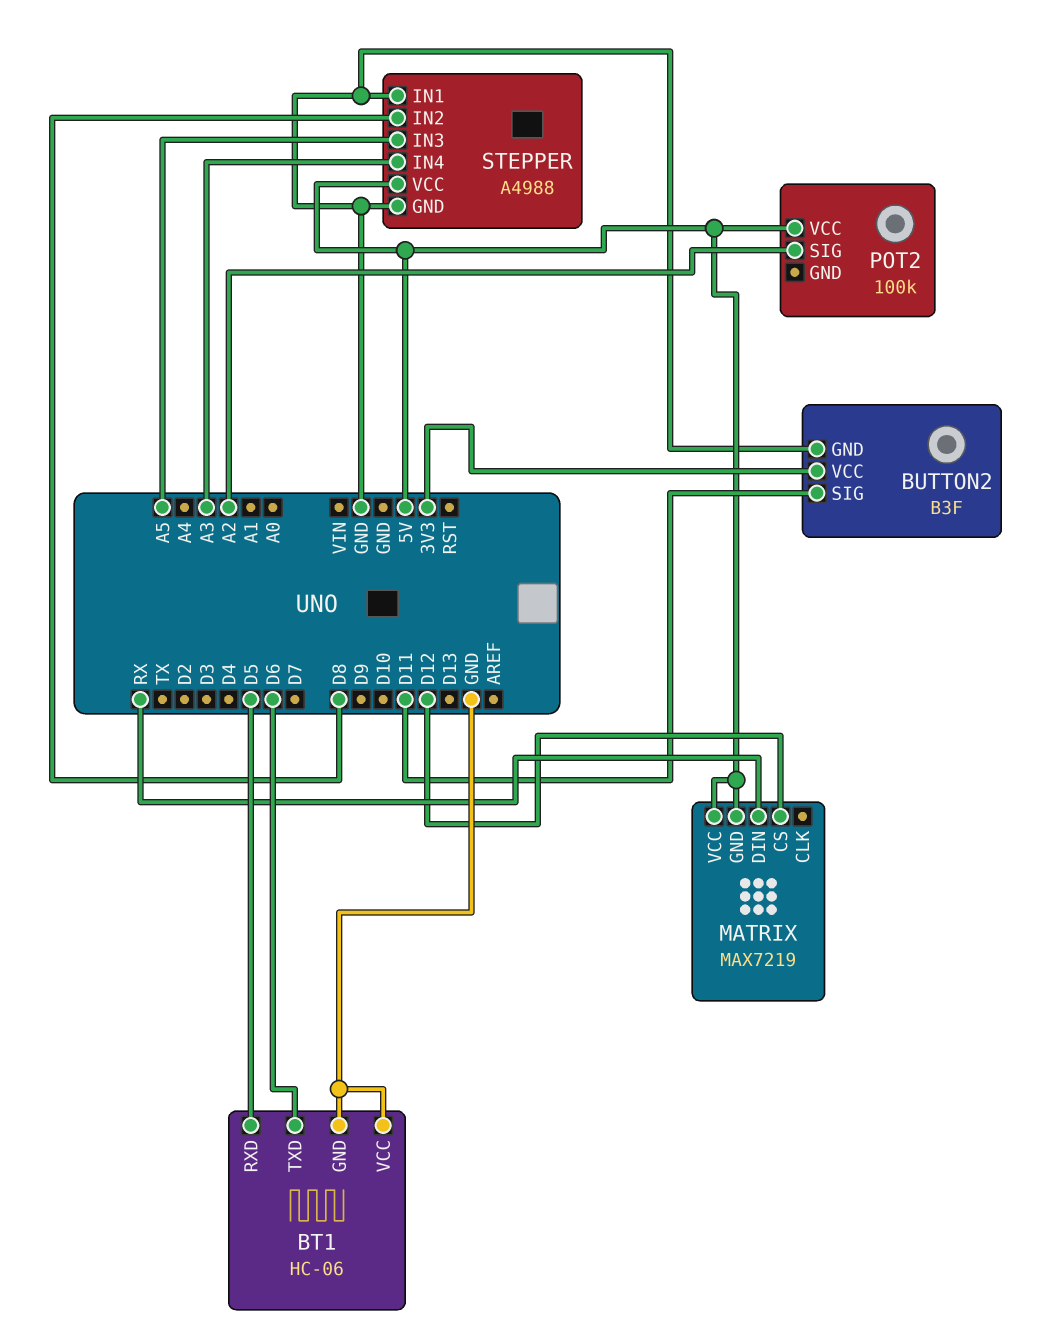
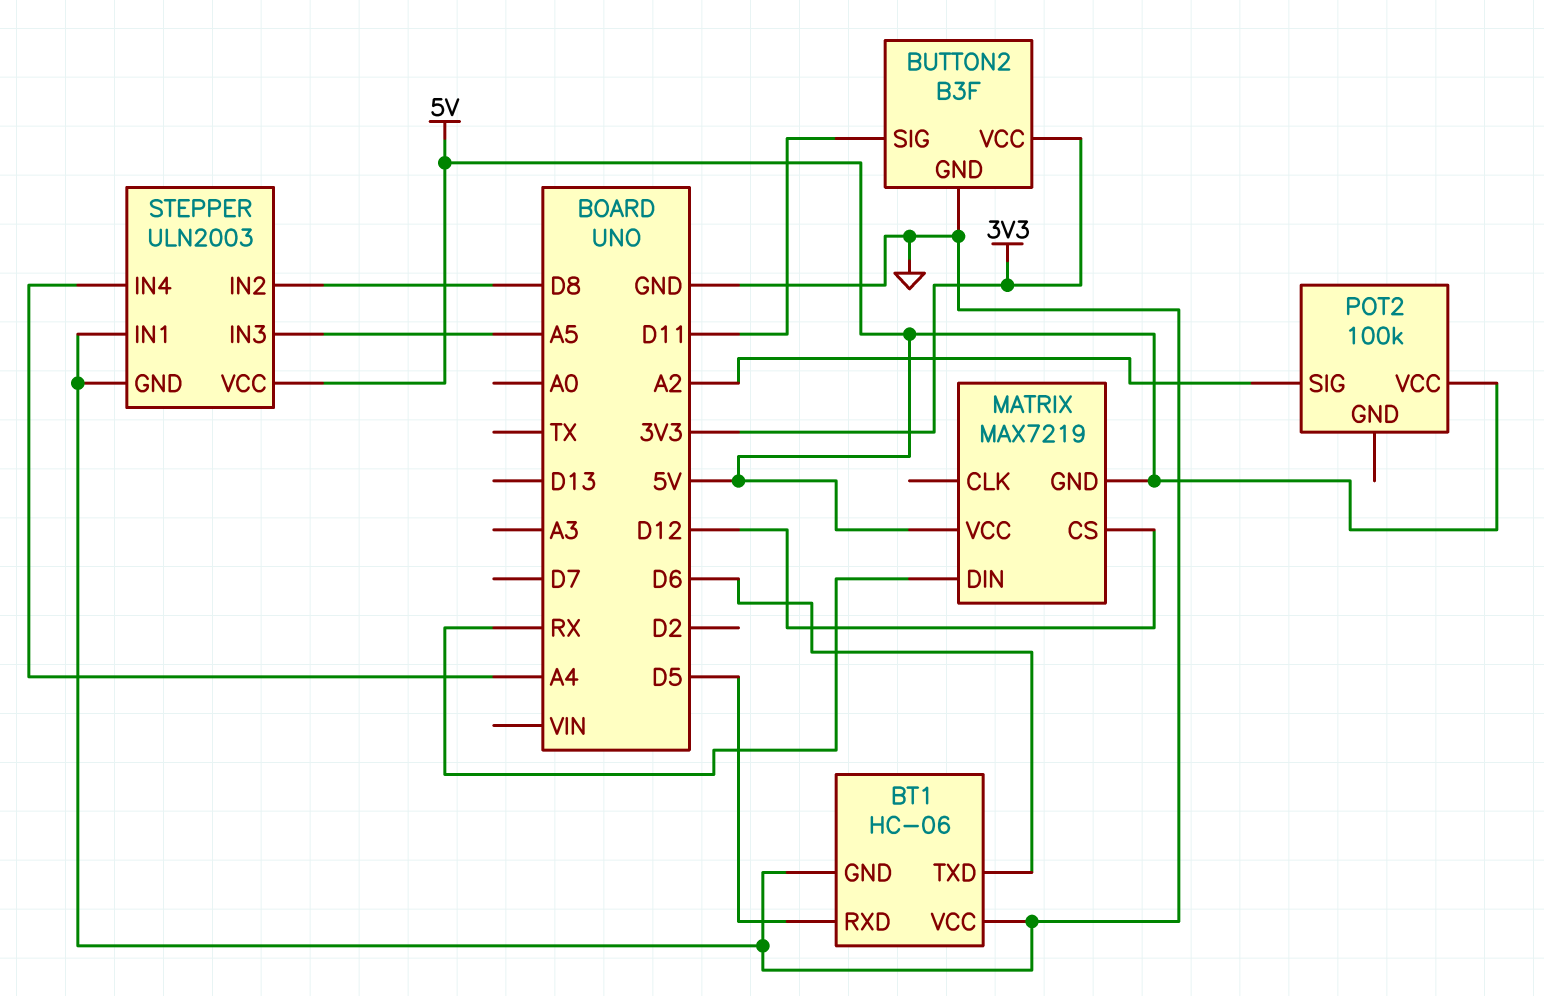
STEPPER: A4988 -> ULN2003
STEPPER pin IN4: A3 -> A4

